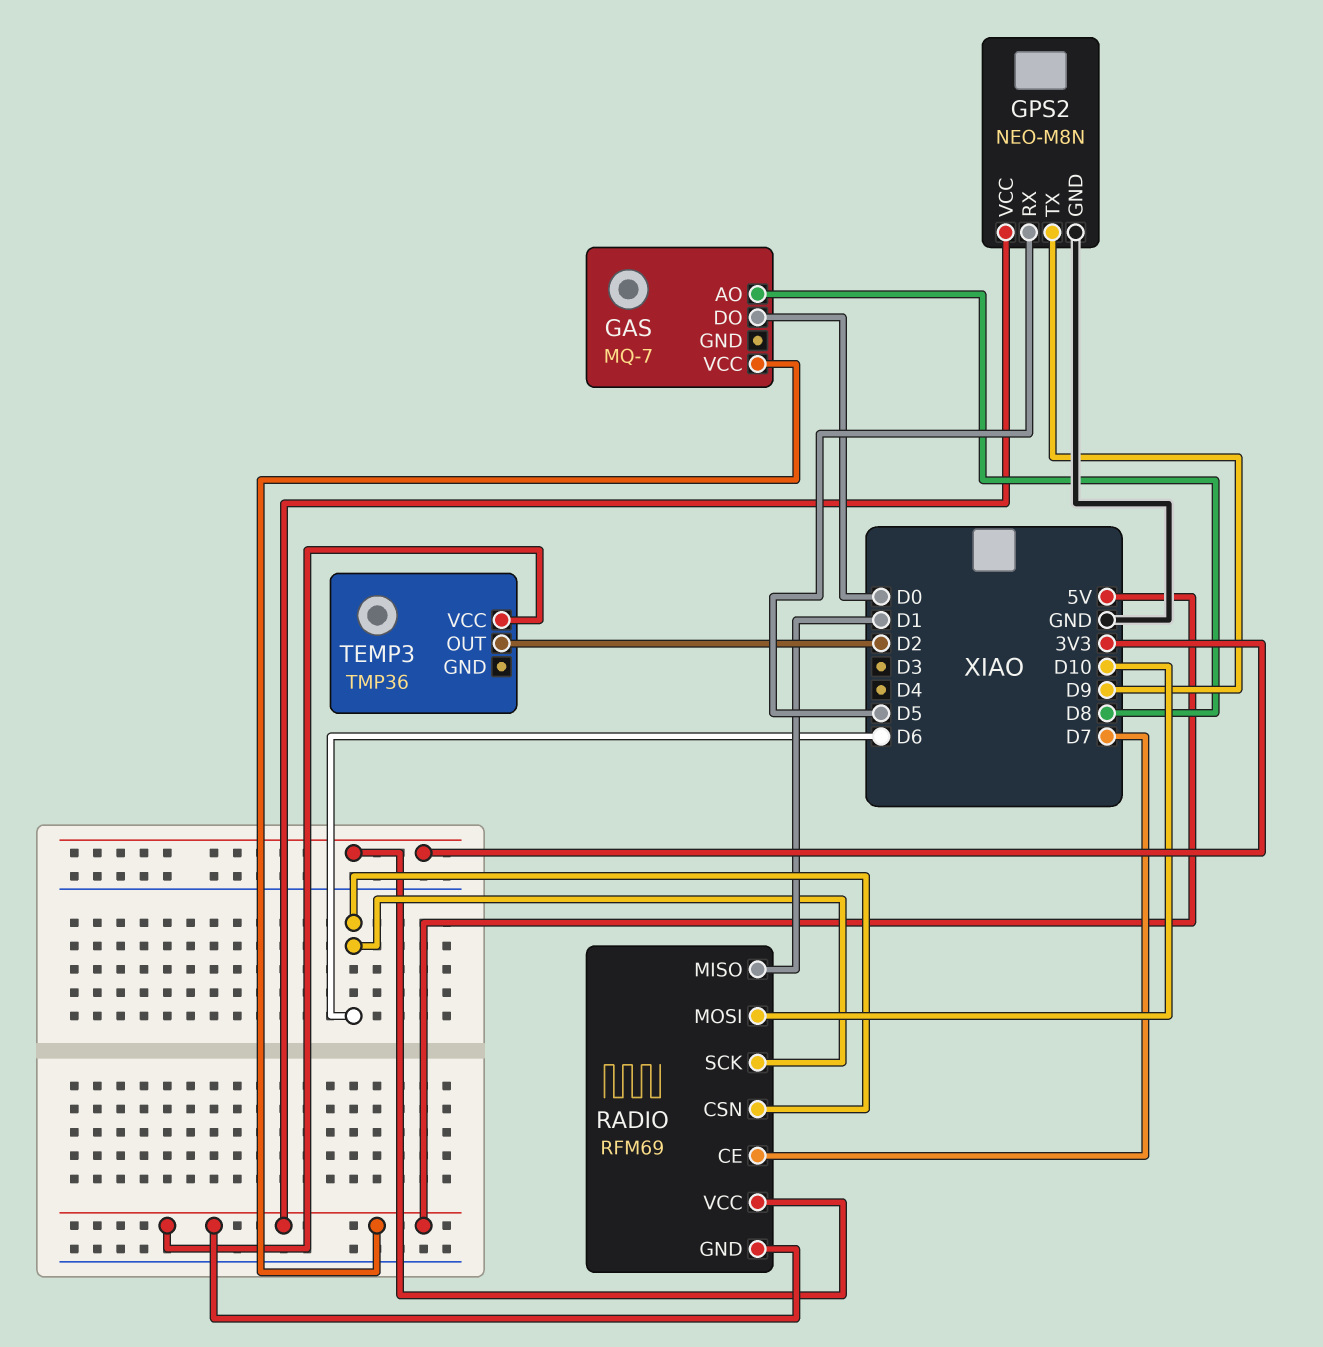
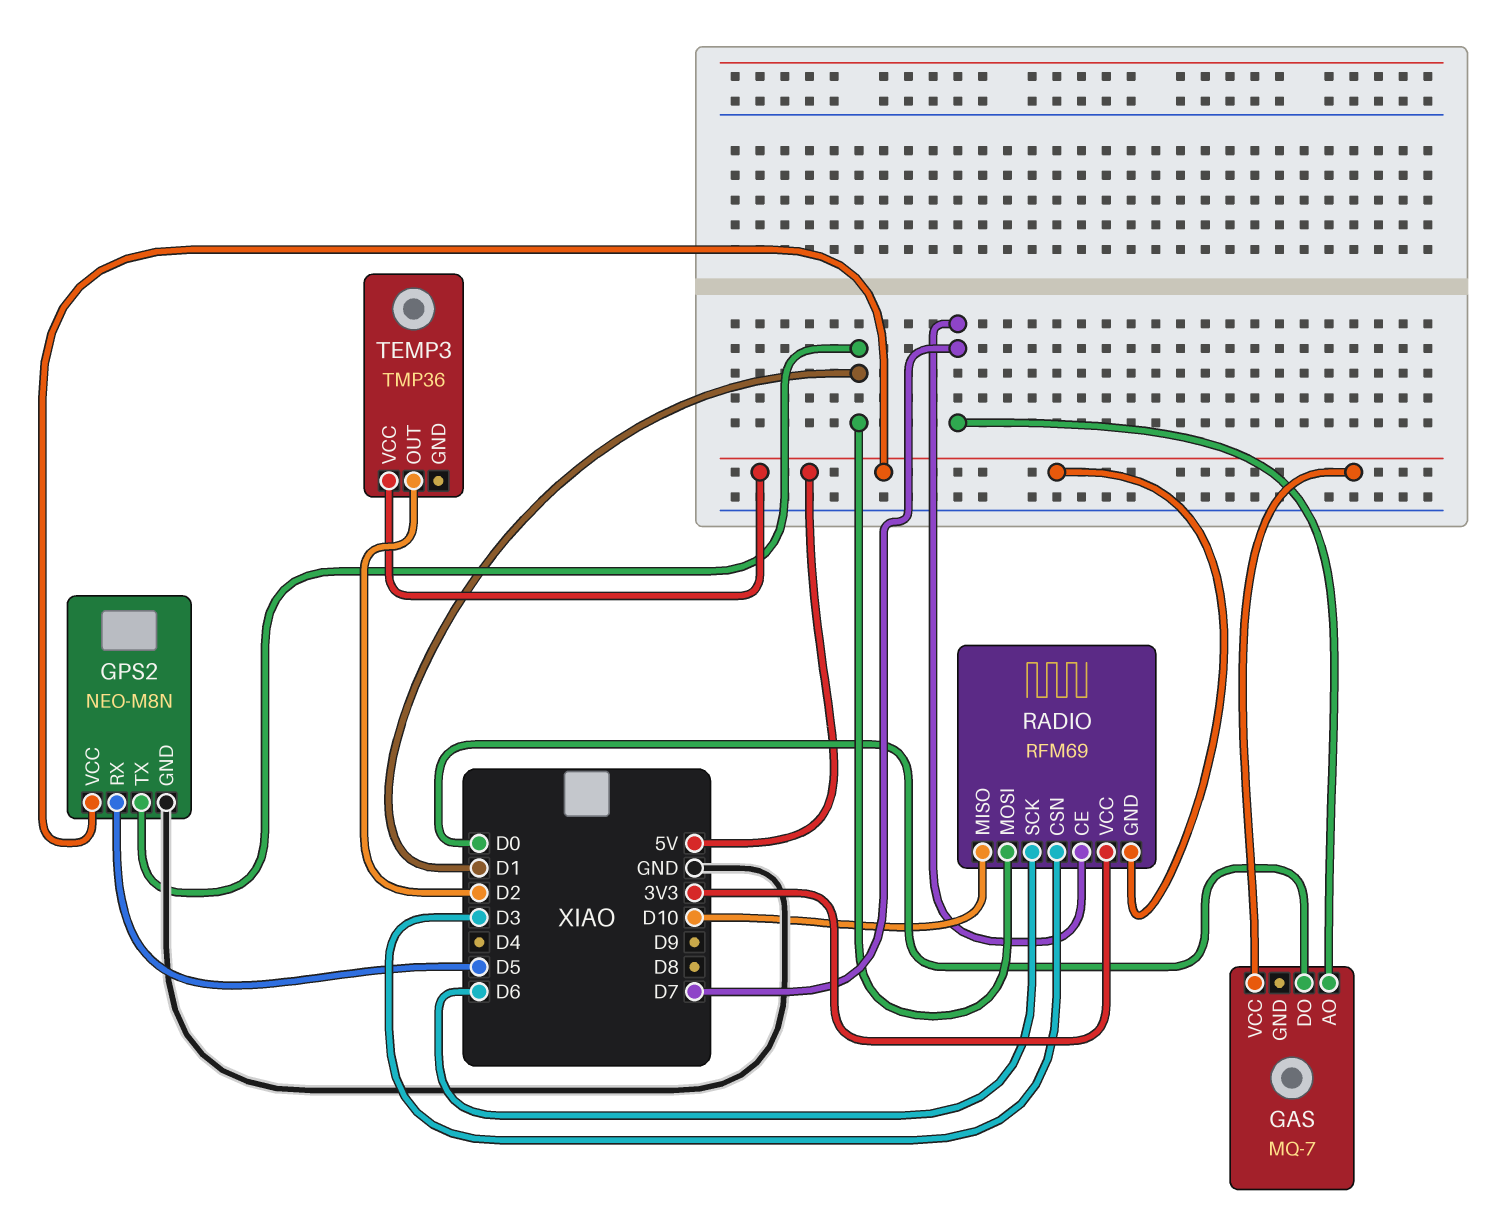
GAS pin AO: D8 -> D7
GPS2 pin TX: D9 -> D1
RADIO pin CSN: D6 -> D3
RADIO pin MISO: D1 -> D10
RADIO pin MOSI: D10 -> D1

